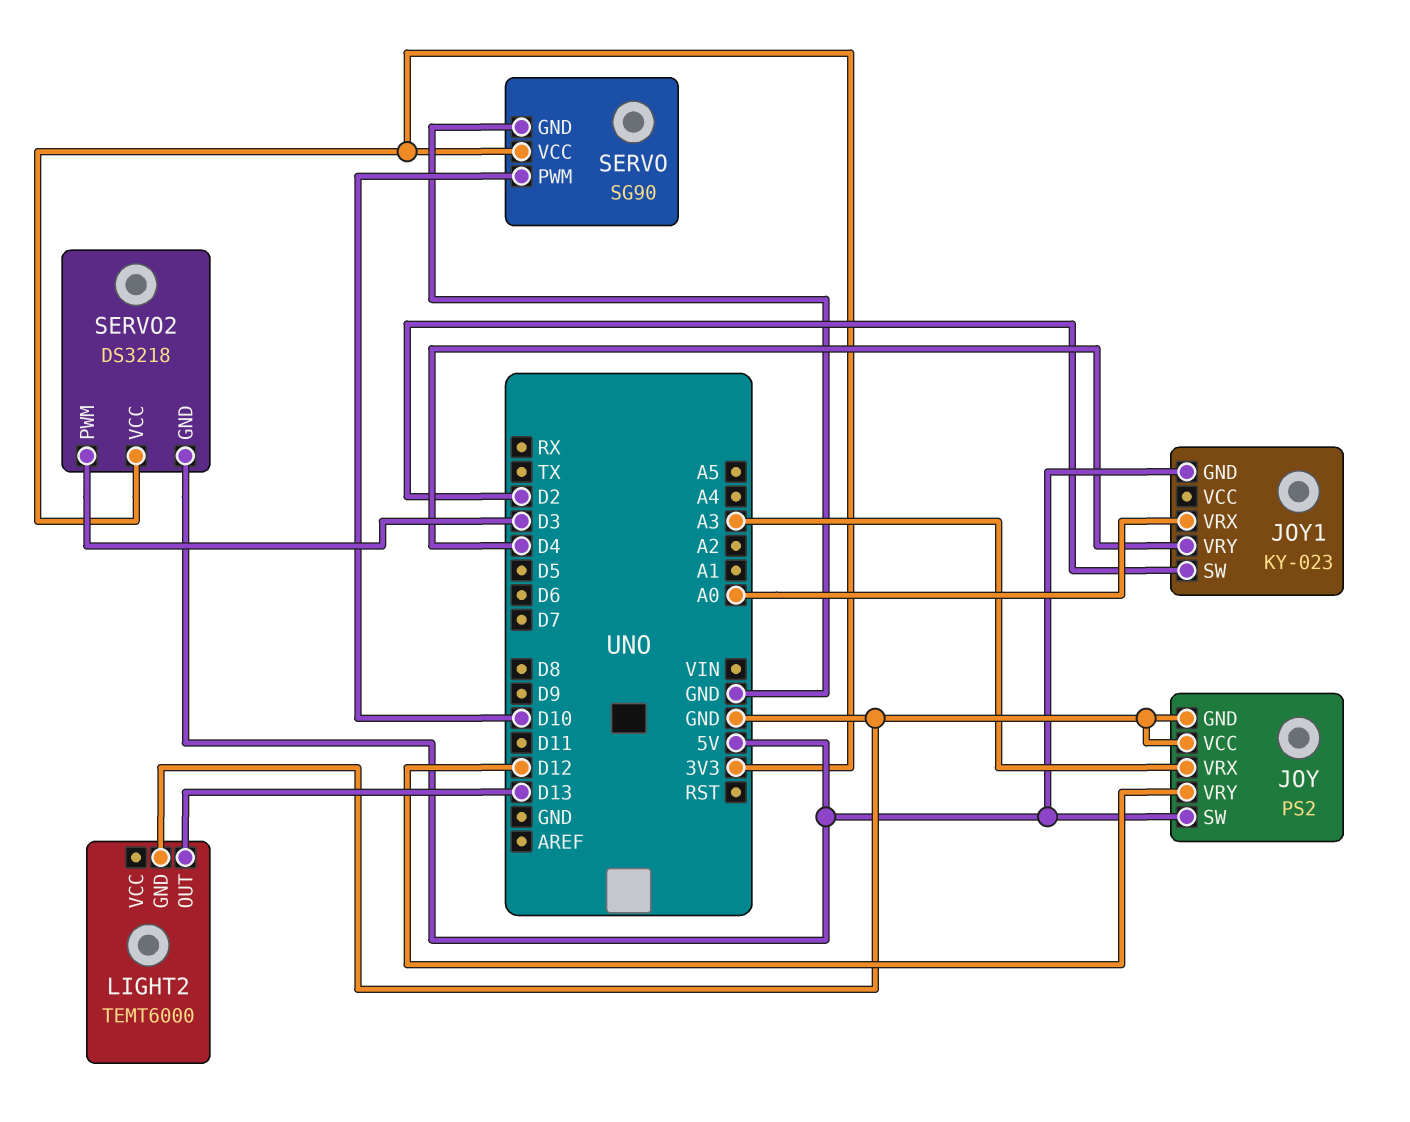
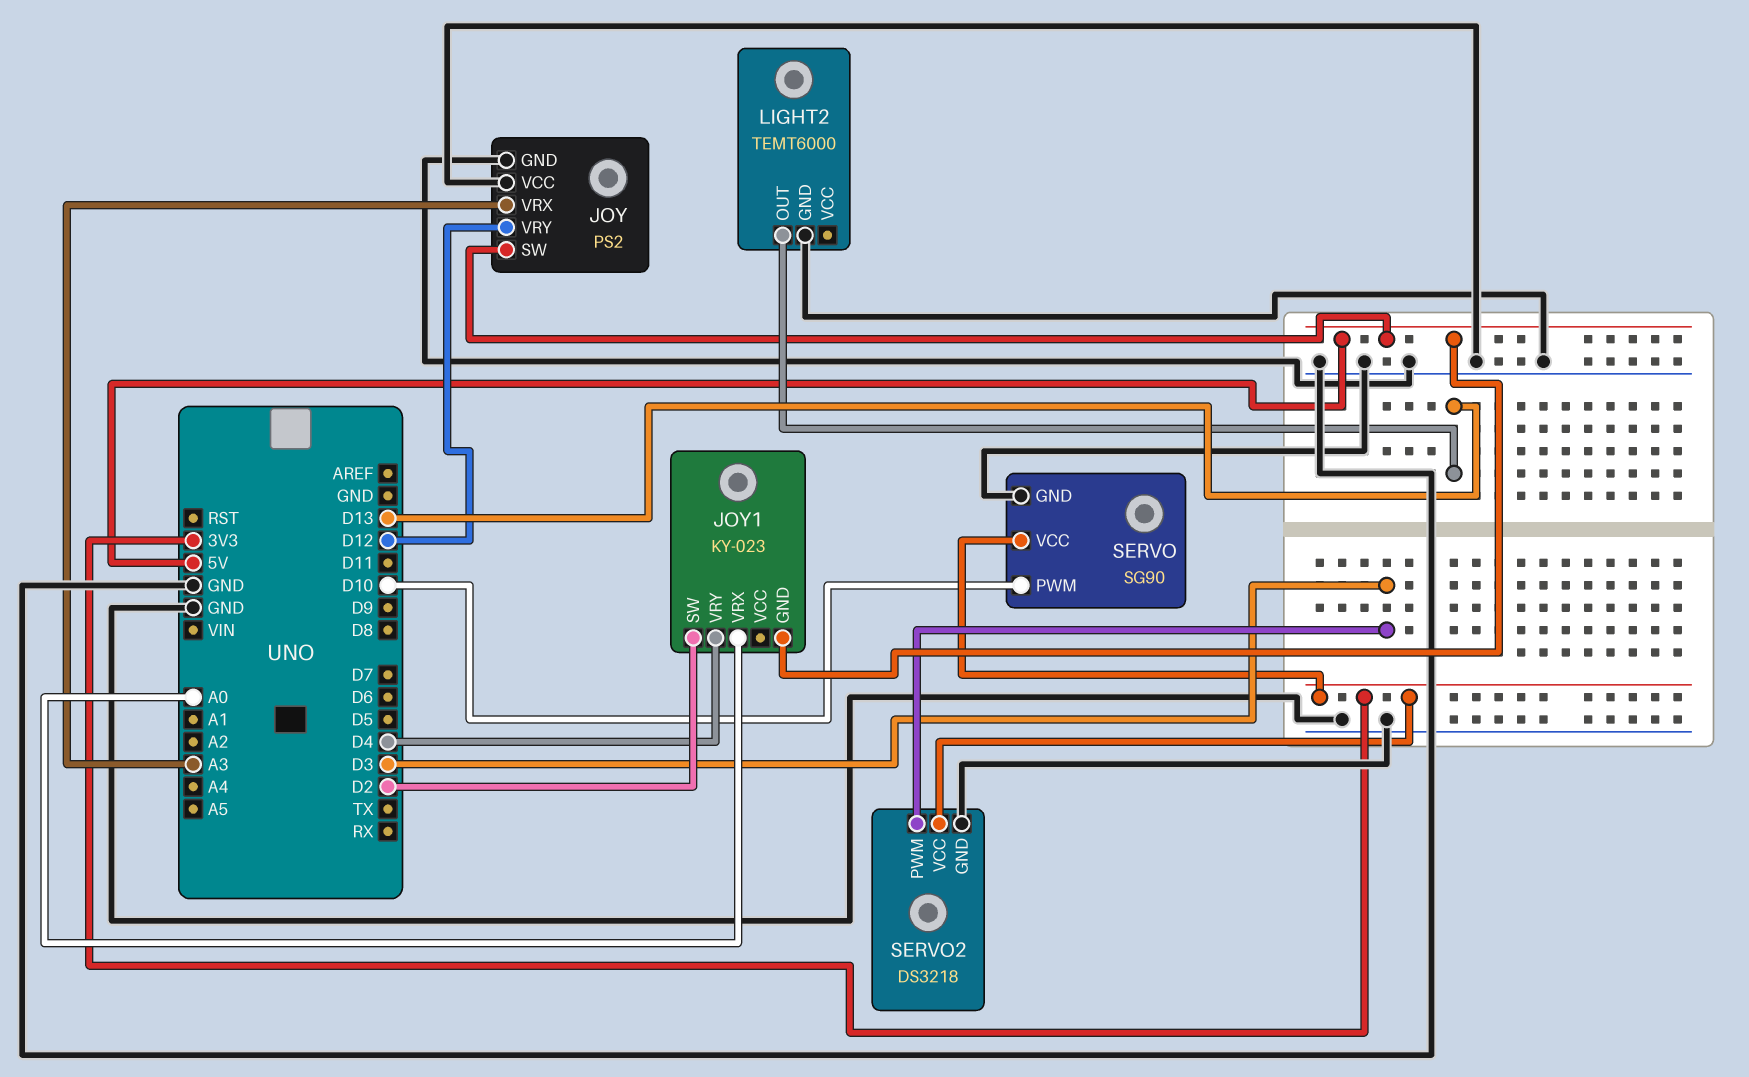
SERVO2 pin GND: 5V -> GND

